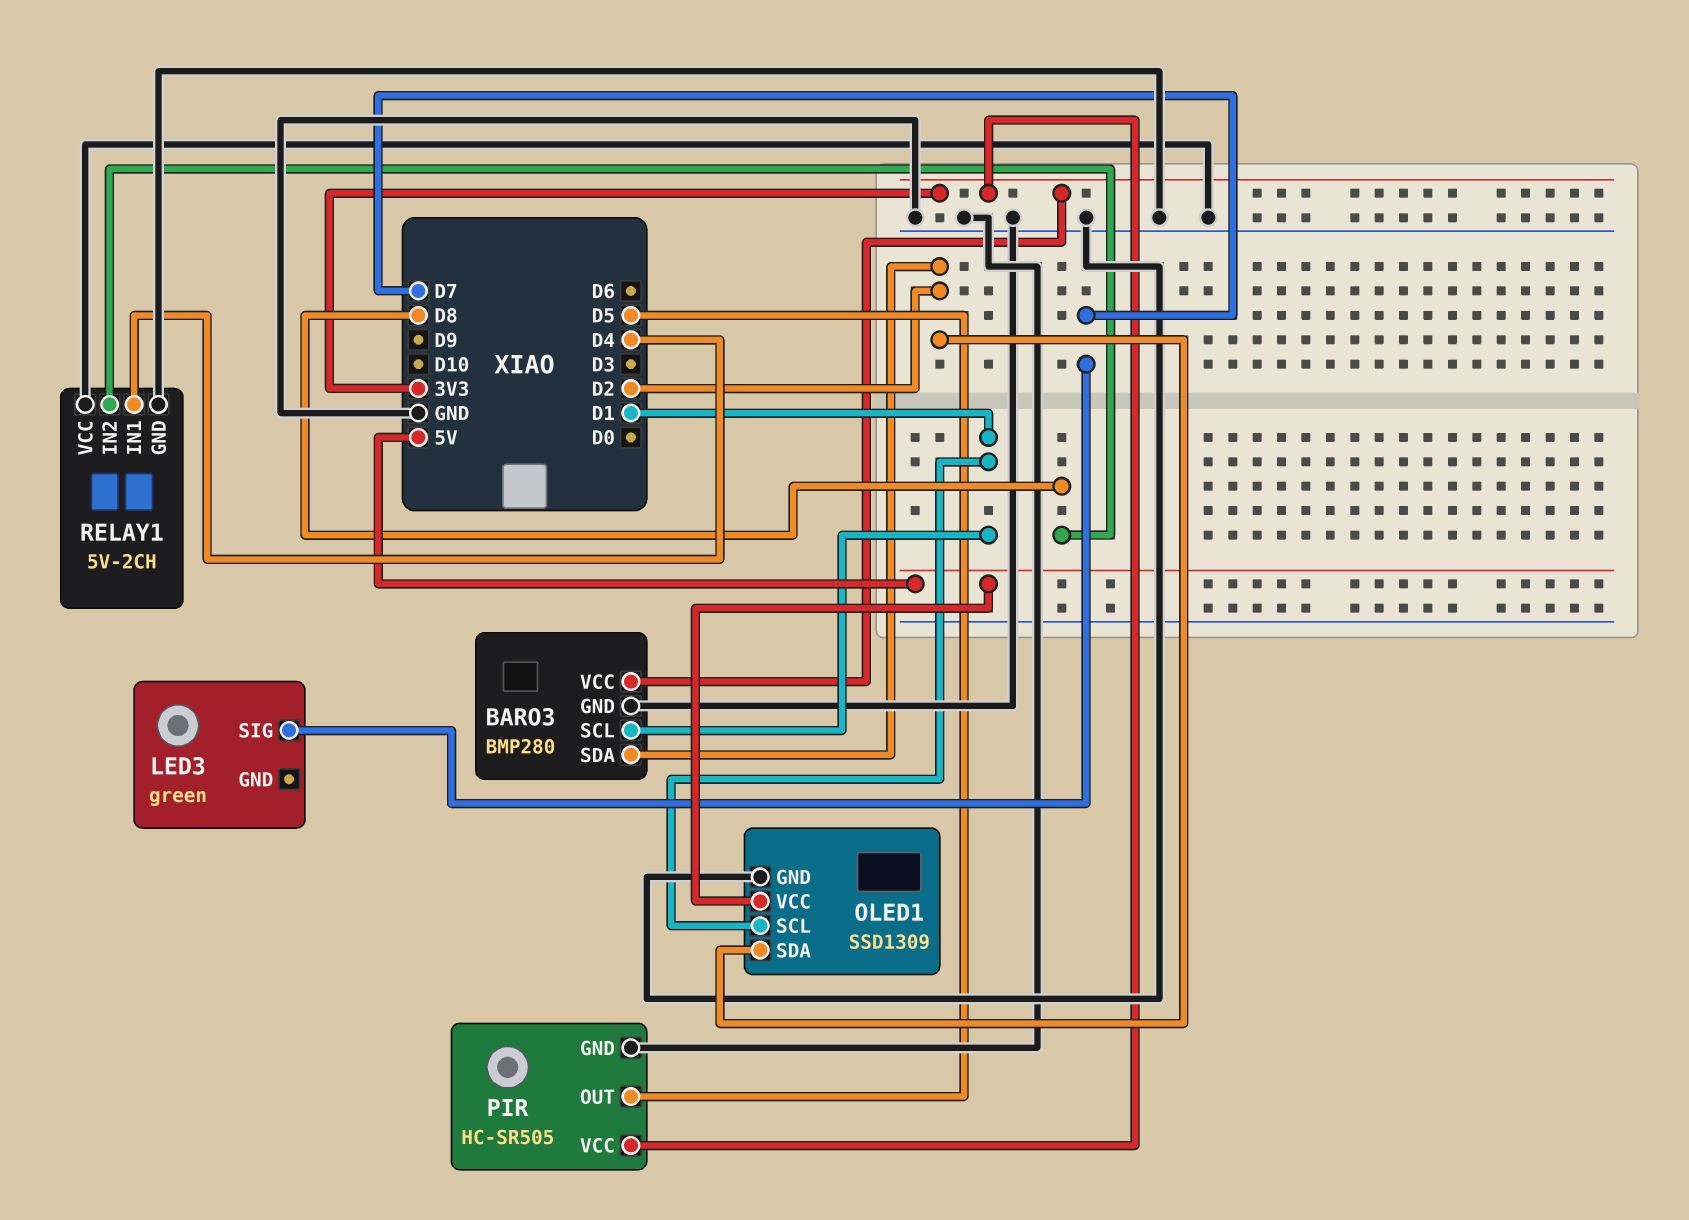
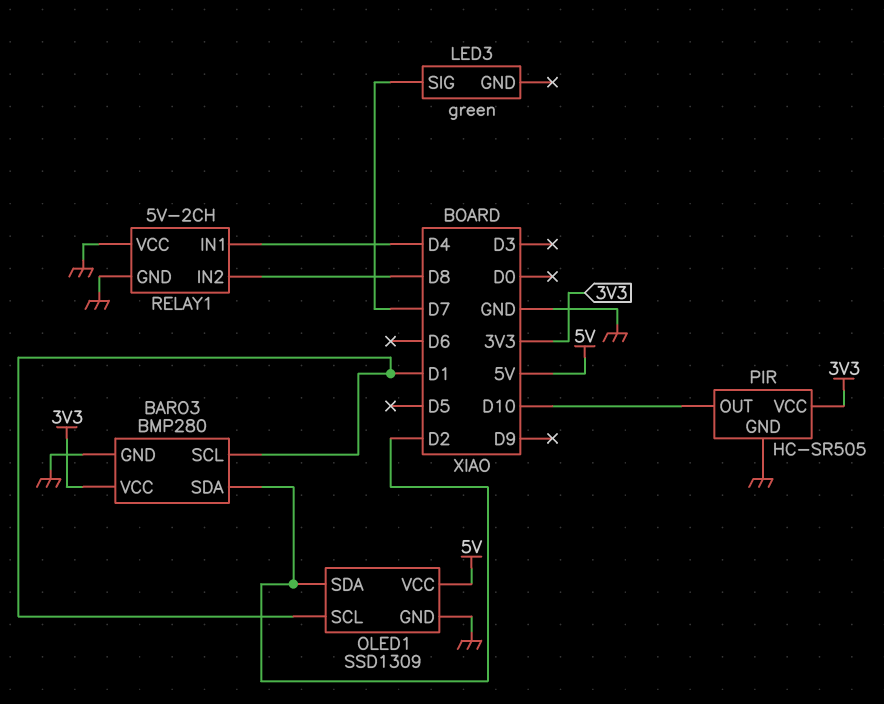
PIR pin OUT: D5 -> D10

